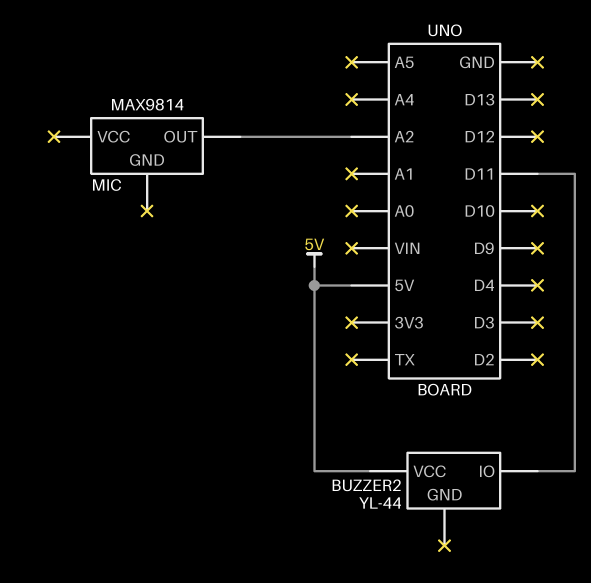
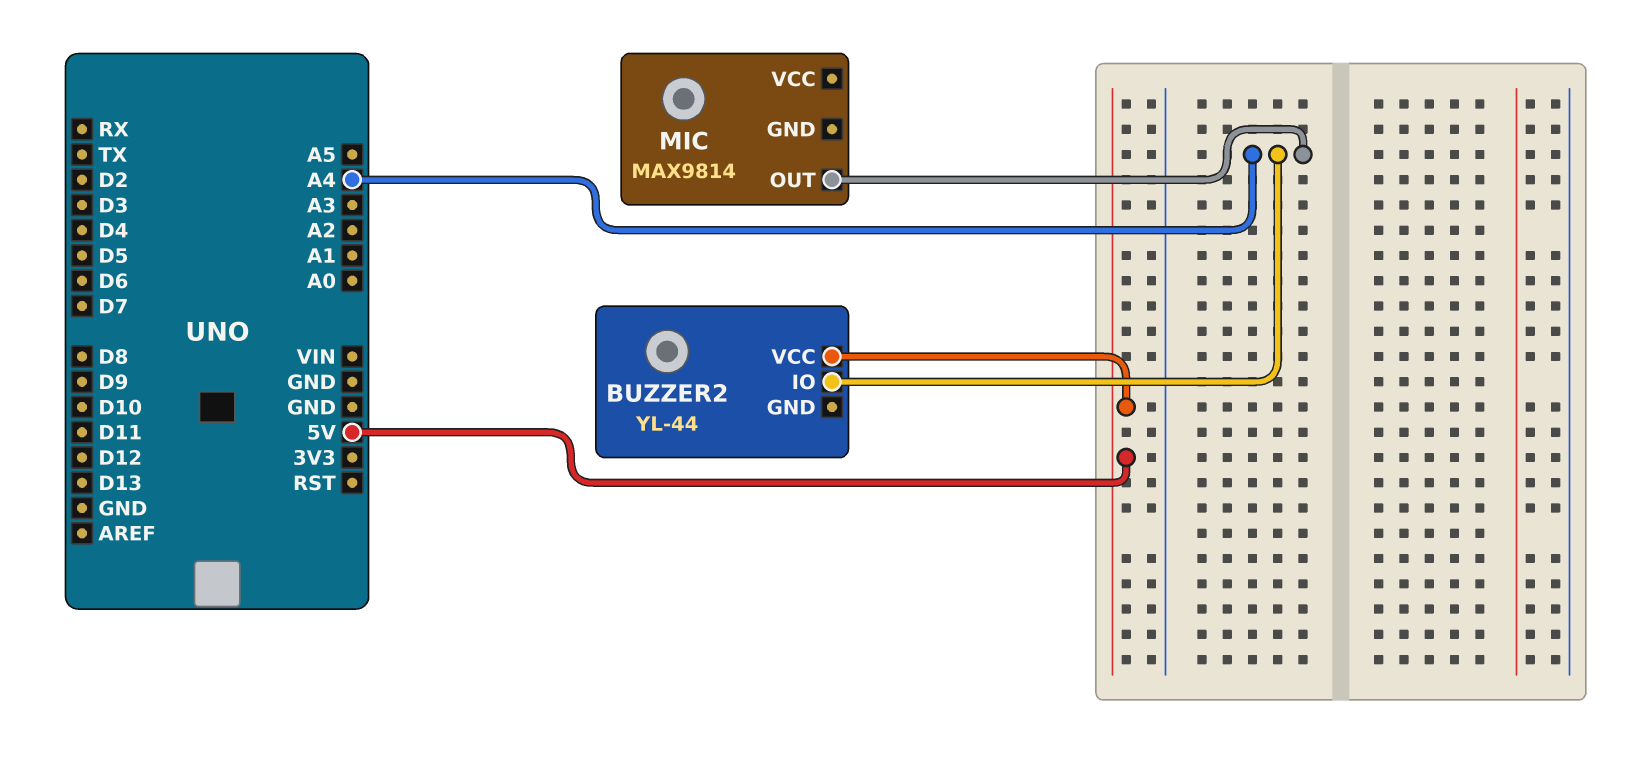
BUZZER2 pin IO: D11 -> A4
MIC pin OUT: A2 -> A4

